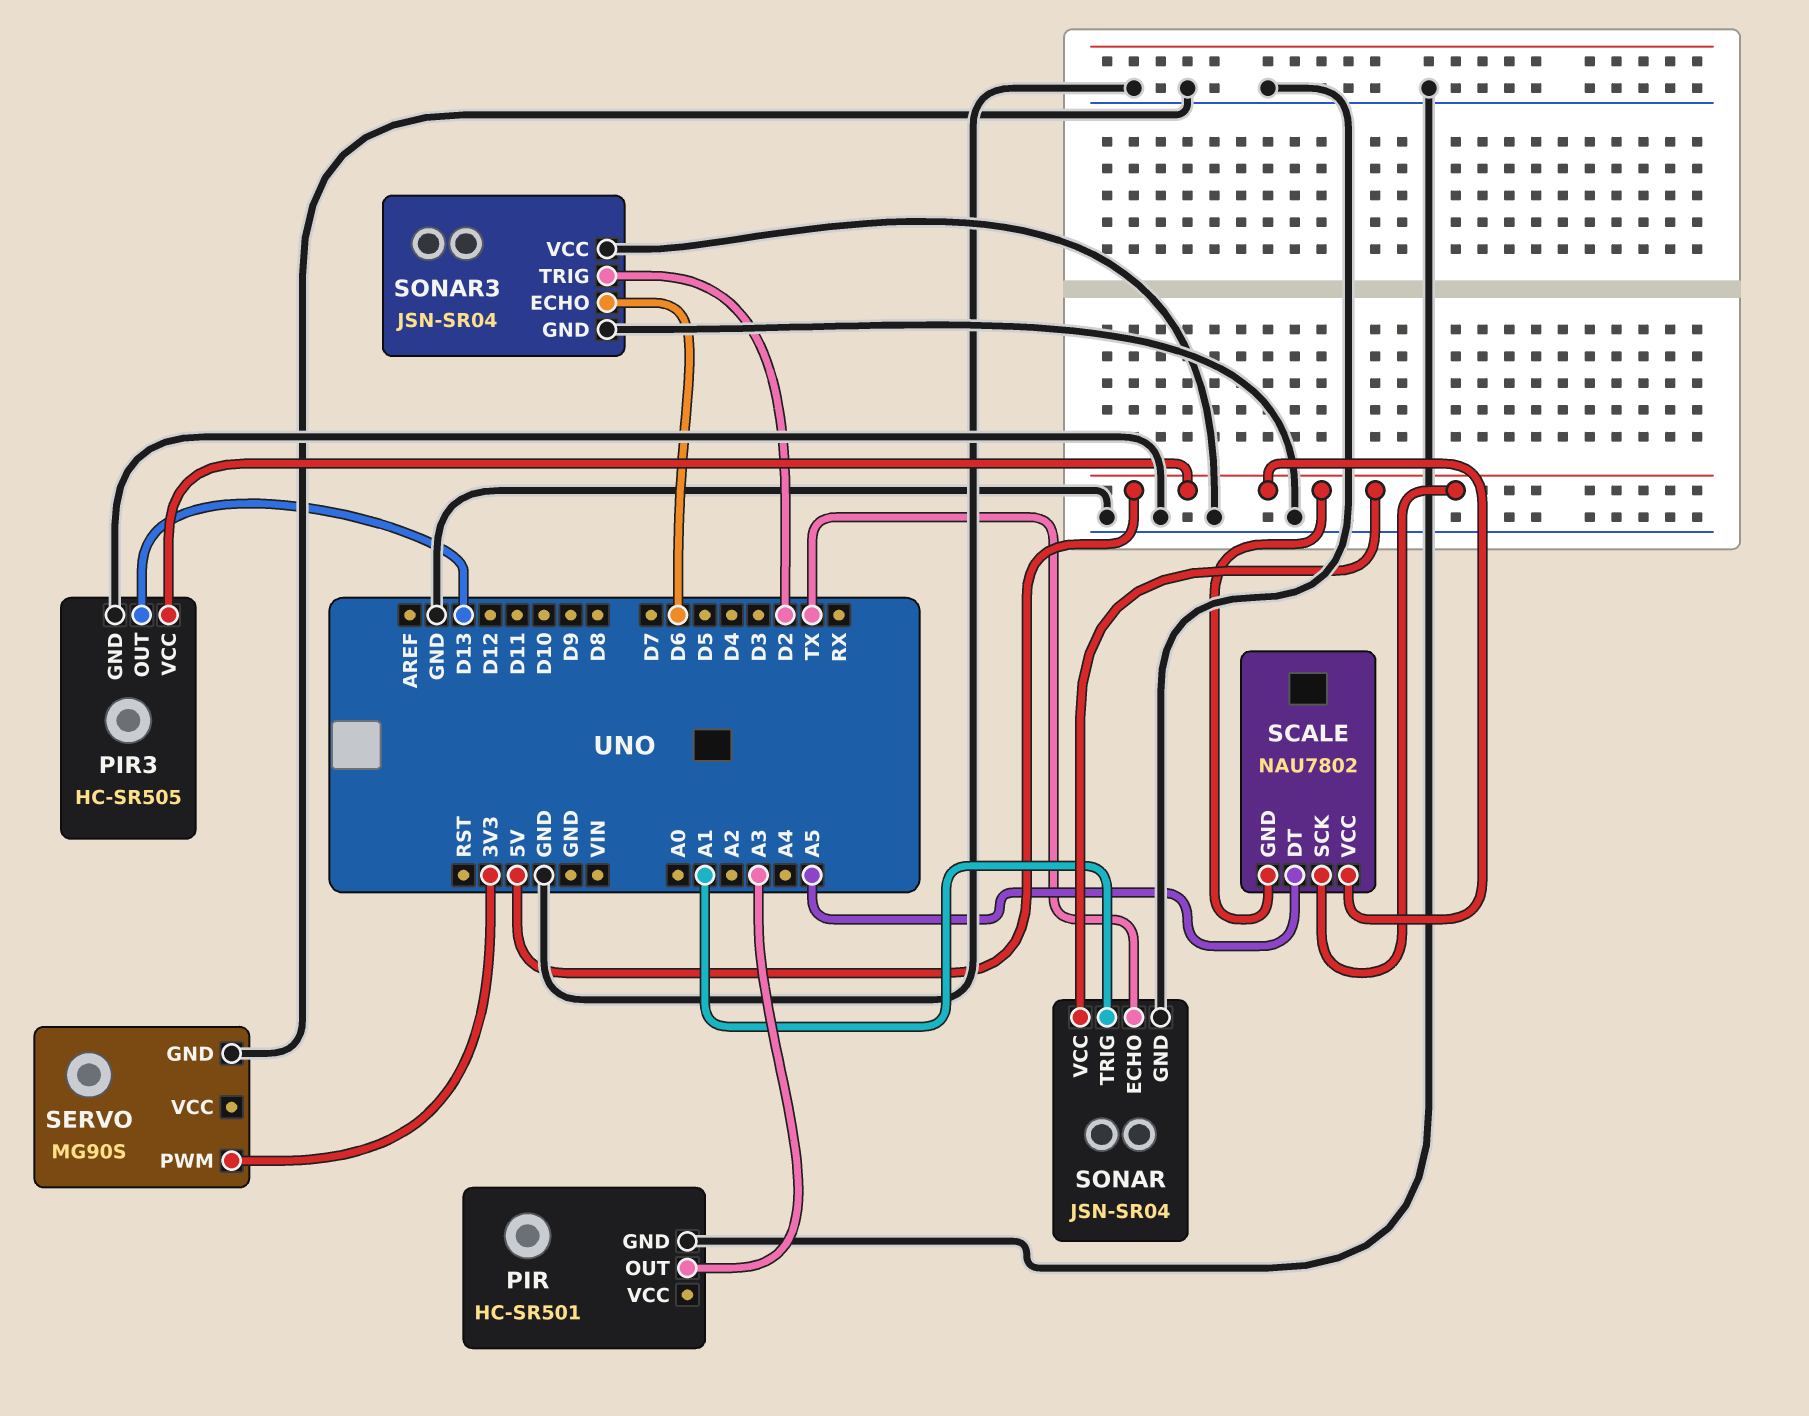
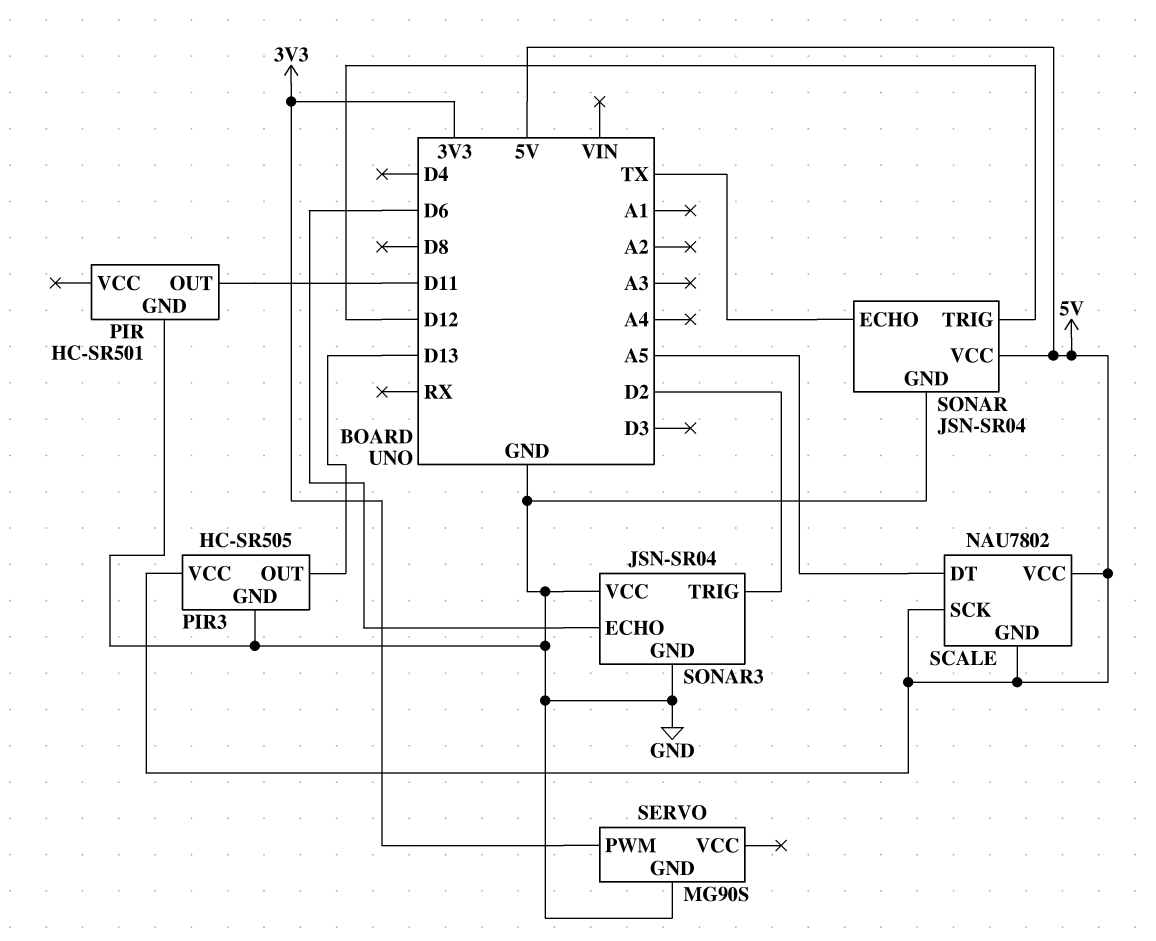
PIR pin OUT: A3 -> D11
SONAR pin TRIG: A1 -> D12

